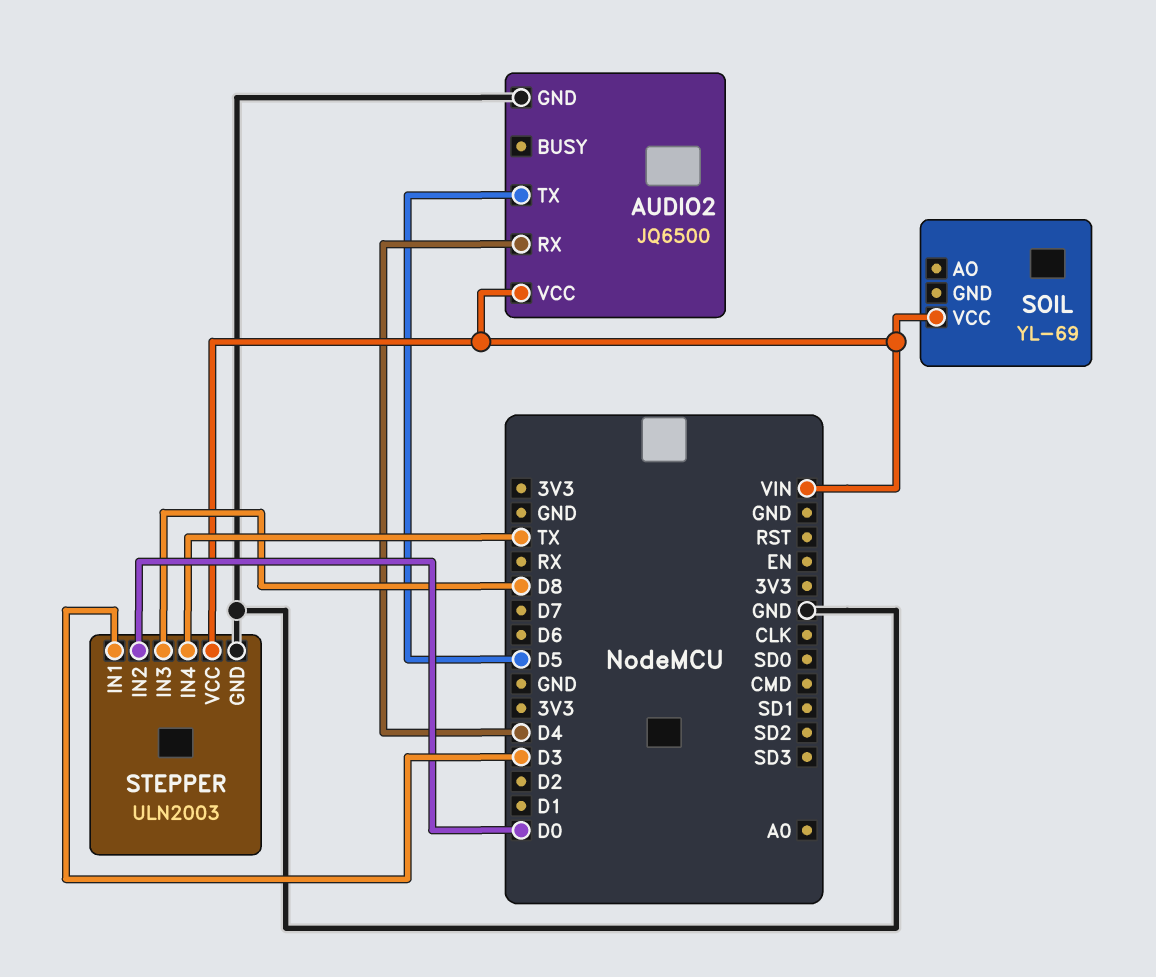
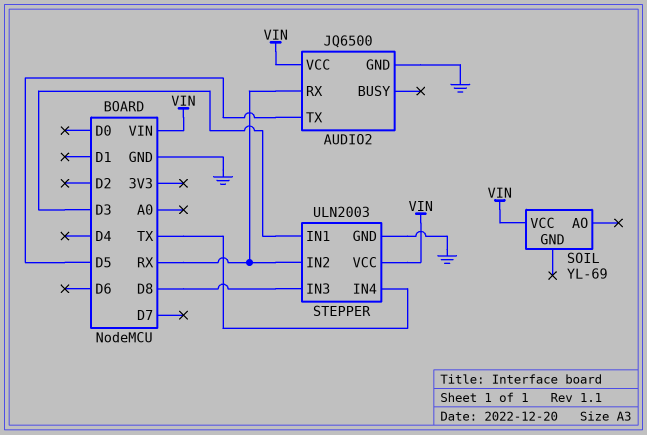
AUDIO2 pin RX: D4 -> RX
STEPPER pin IN2: D0 -> RX

